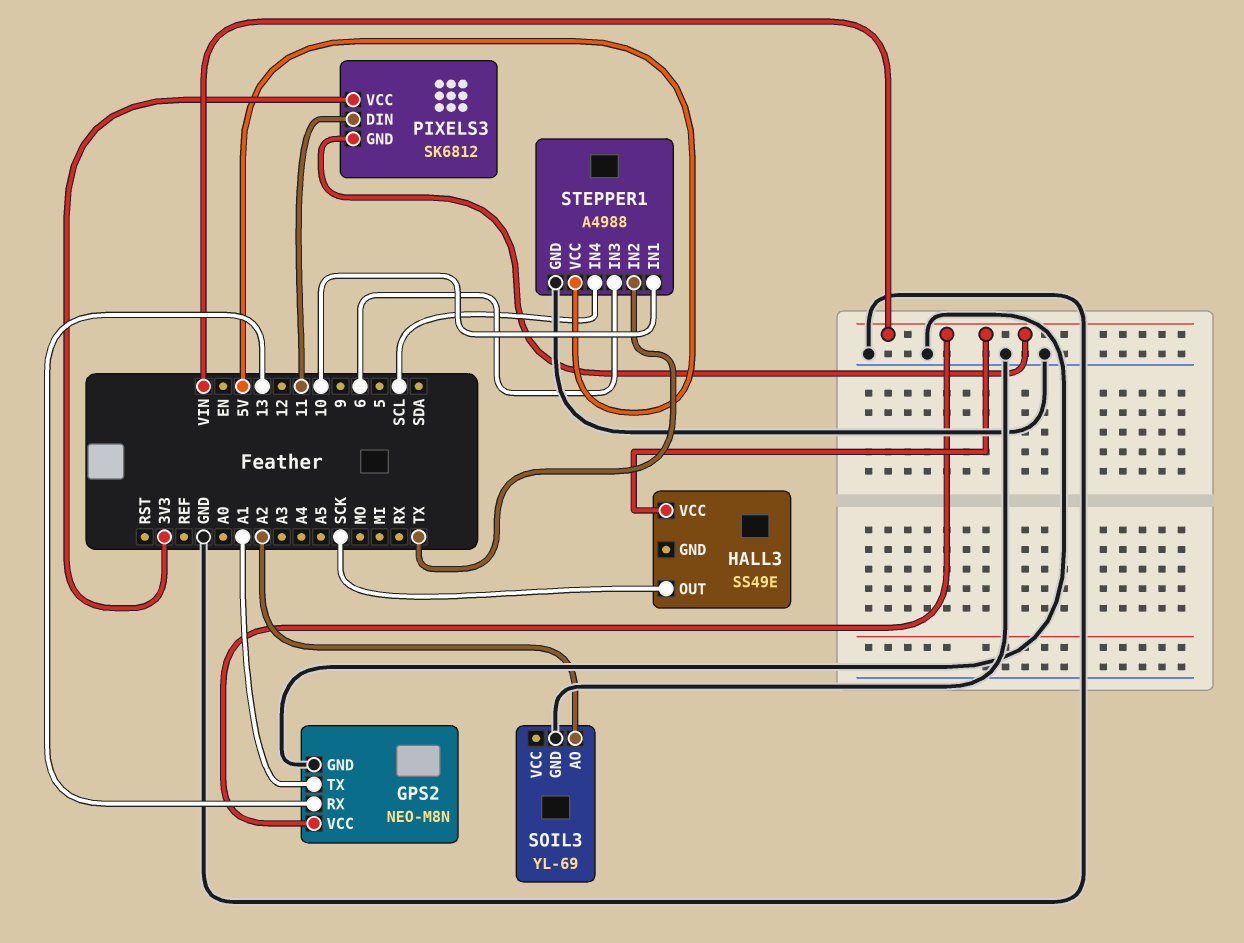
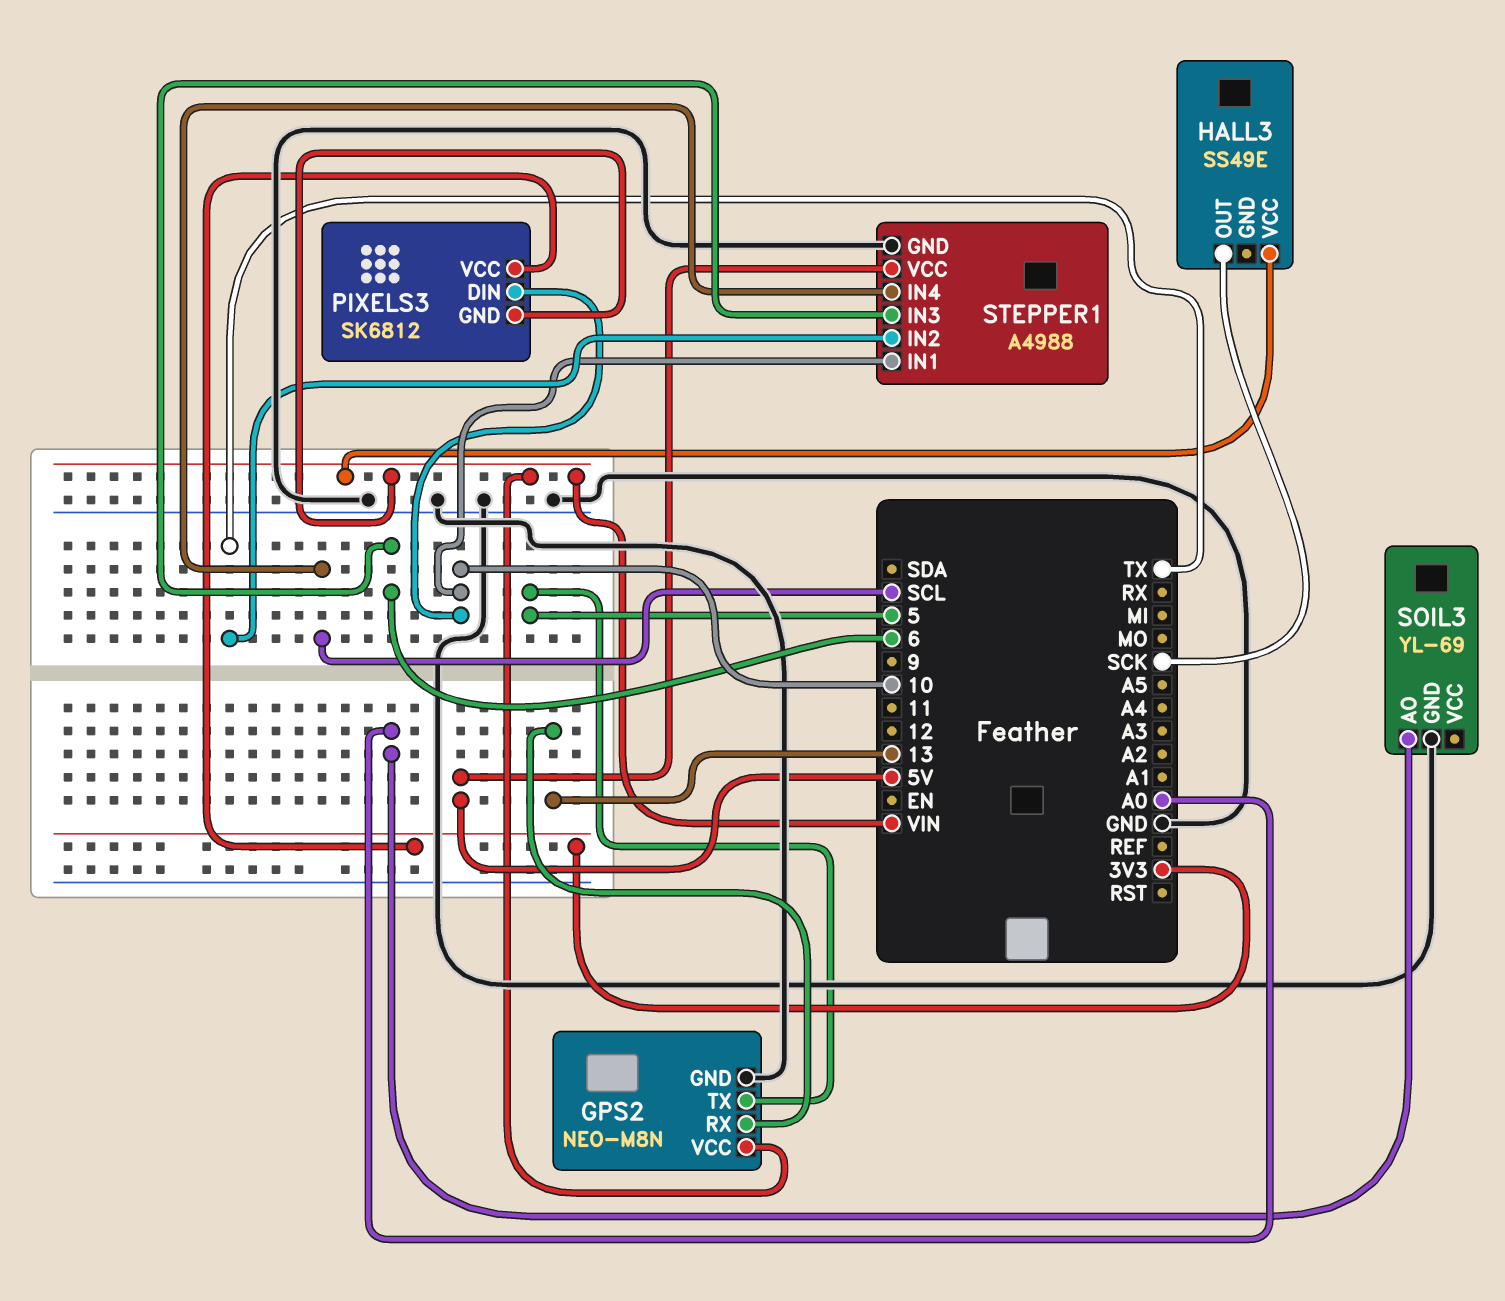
GPS2 pin TX: A1 -> 5
PIXELS3 pin DIN: 11 -> 10
SOIL3 pin AO: A2 -> A0

